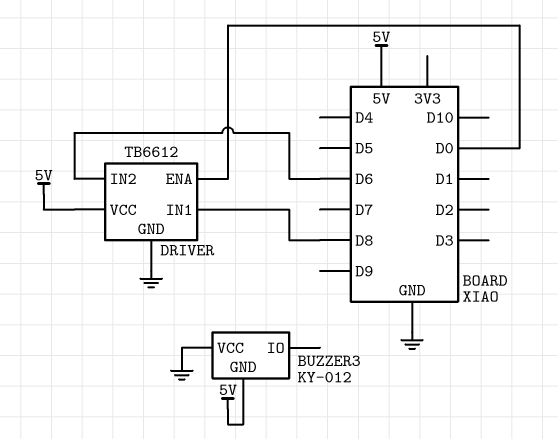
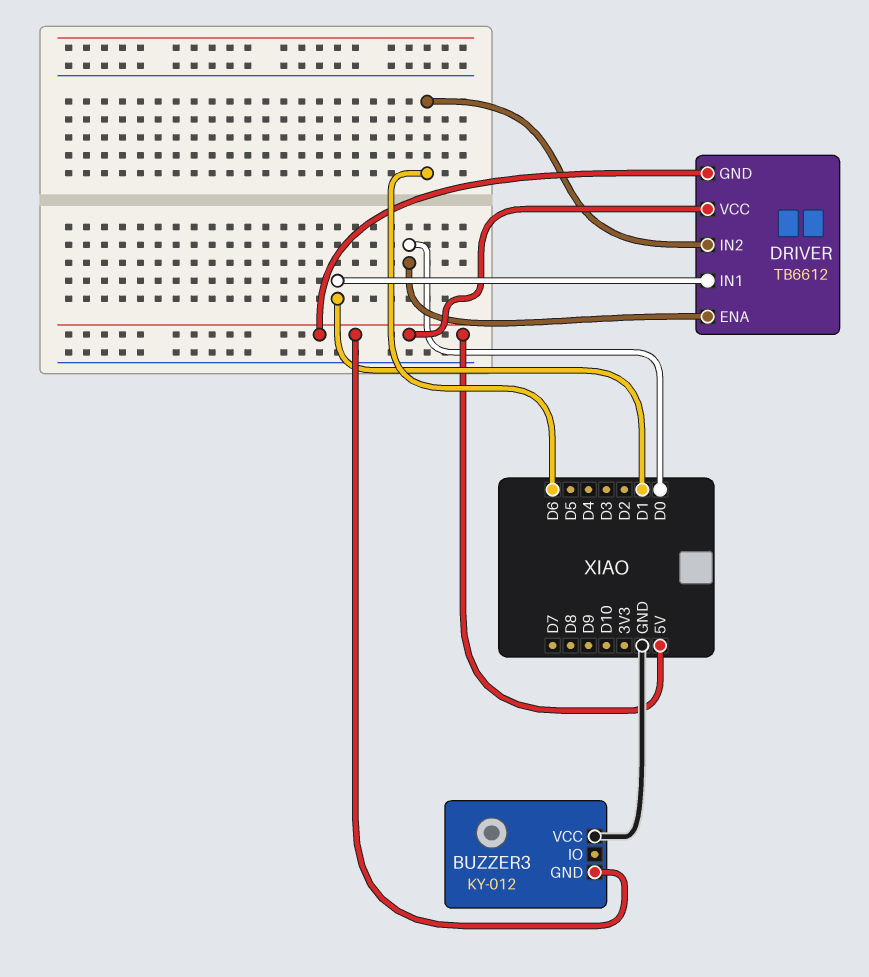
DRIVER pin GND: GND -> 5V
DRIVER pin IN1: D8 -> D1

